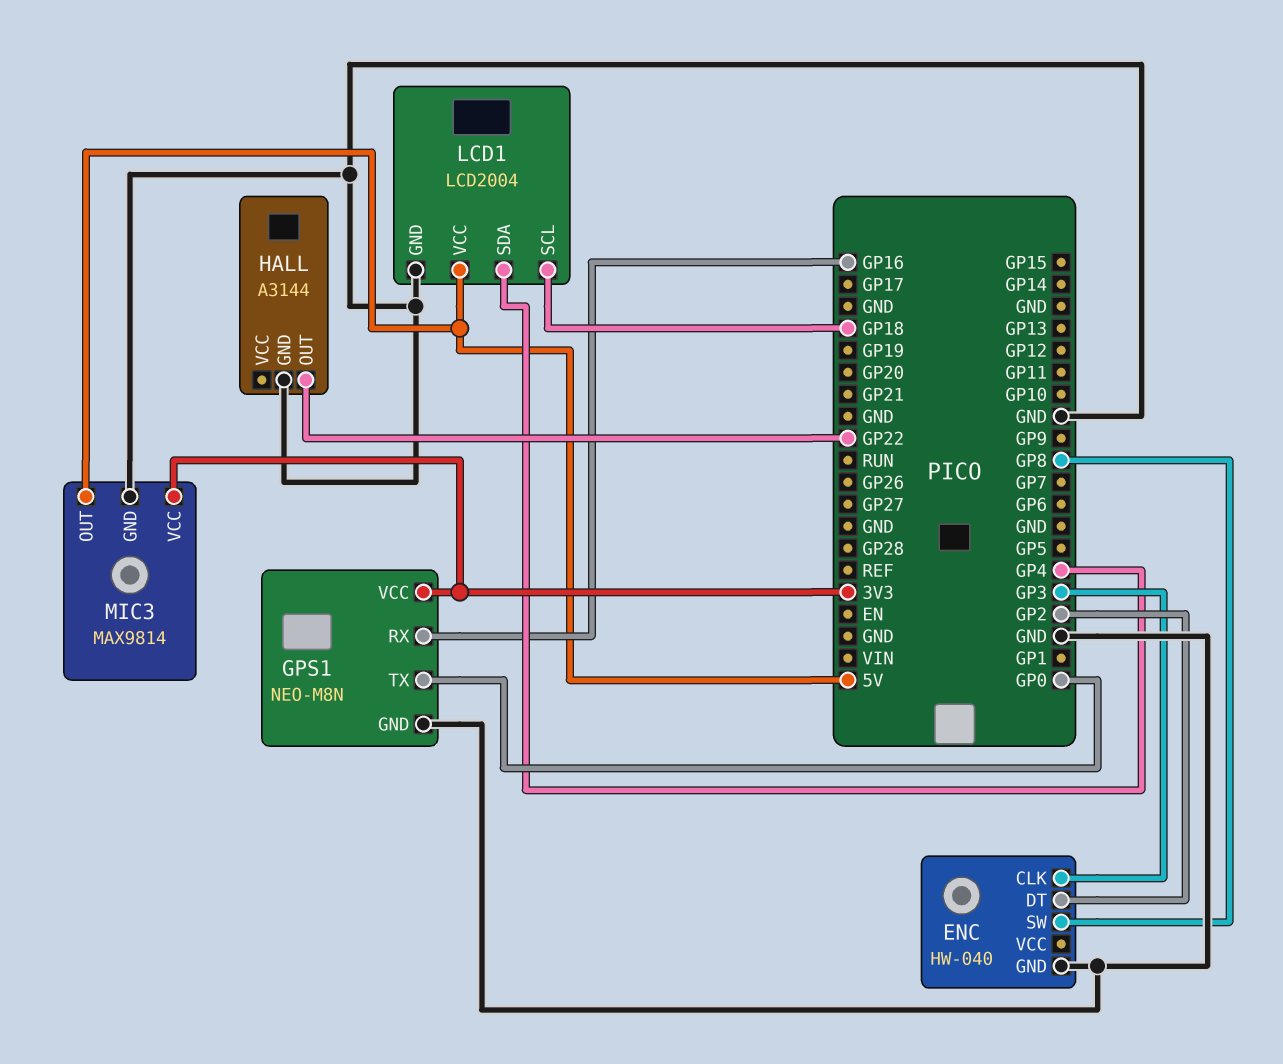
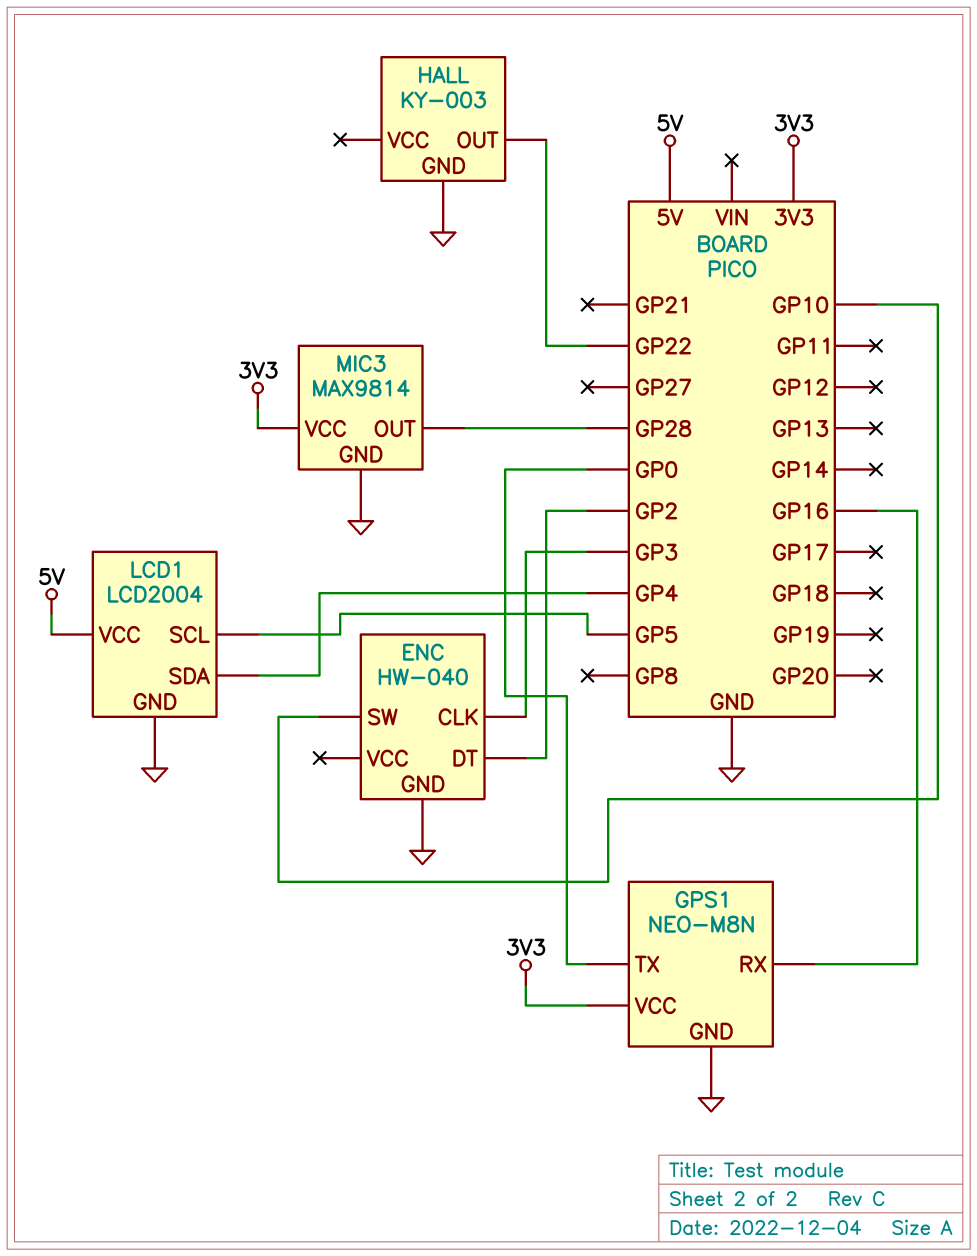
ENC pin SW: GP8 -> GP10
HALL: A3144 -> KY-003
LCD1 pin SCL: GP18 -> GP5
MIC3 pin OUT: 5V -> GP28

